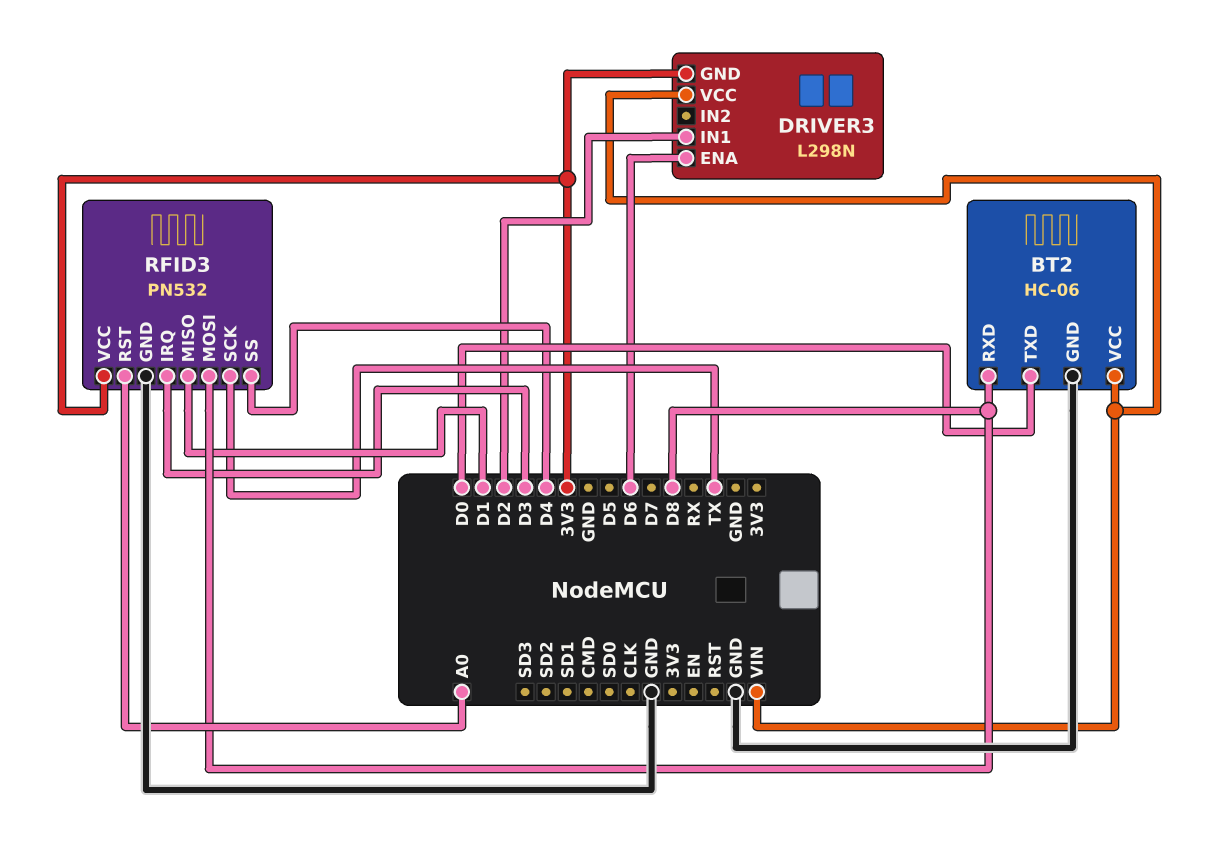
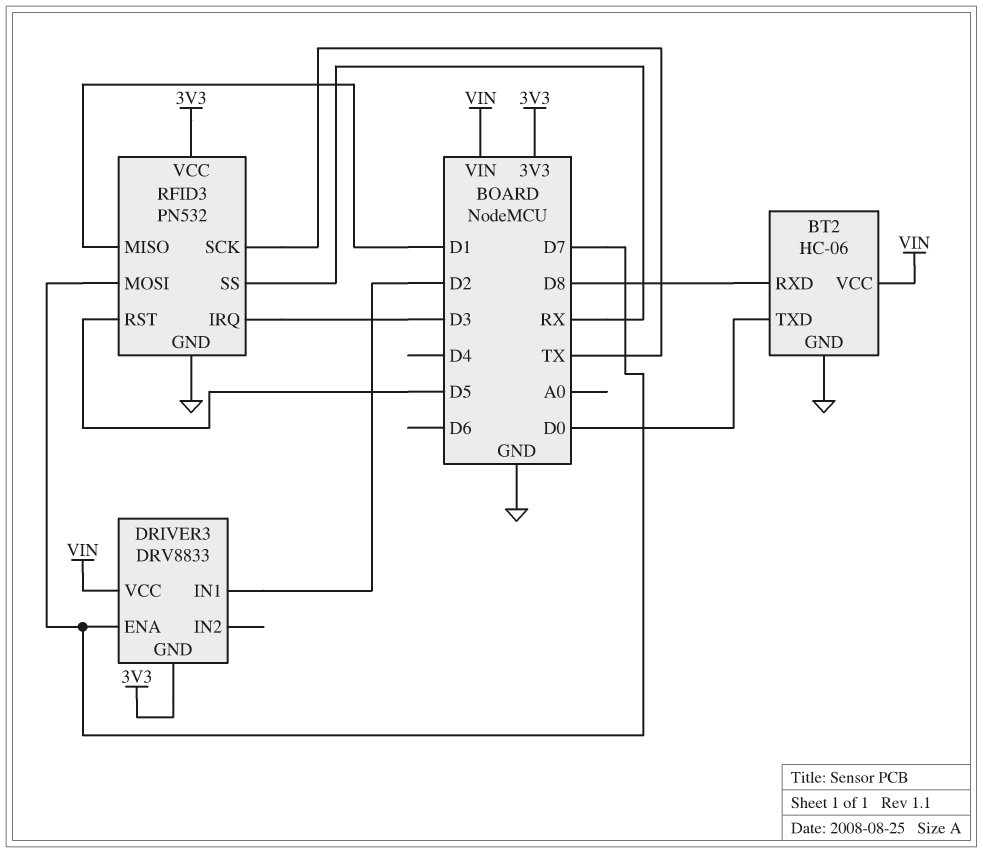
DRIVER3: L298N -> DRV8833
DRIVER3 pin ENA: D6 -> D7
RFID3 pin MOSI: D8 -> D7
RFID3 pin RST: A0 -> D5
RFID3 pin SS: D4 -> RX

